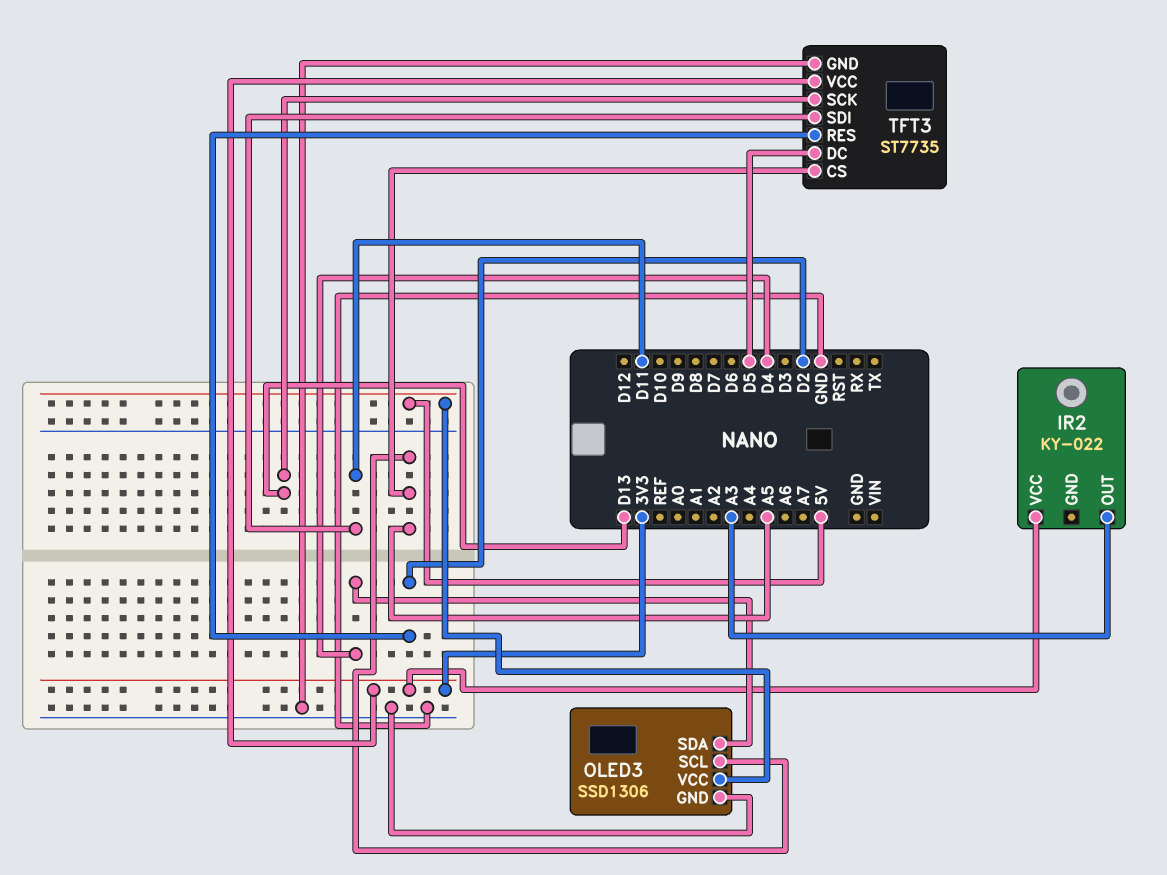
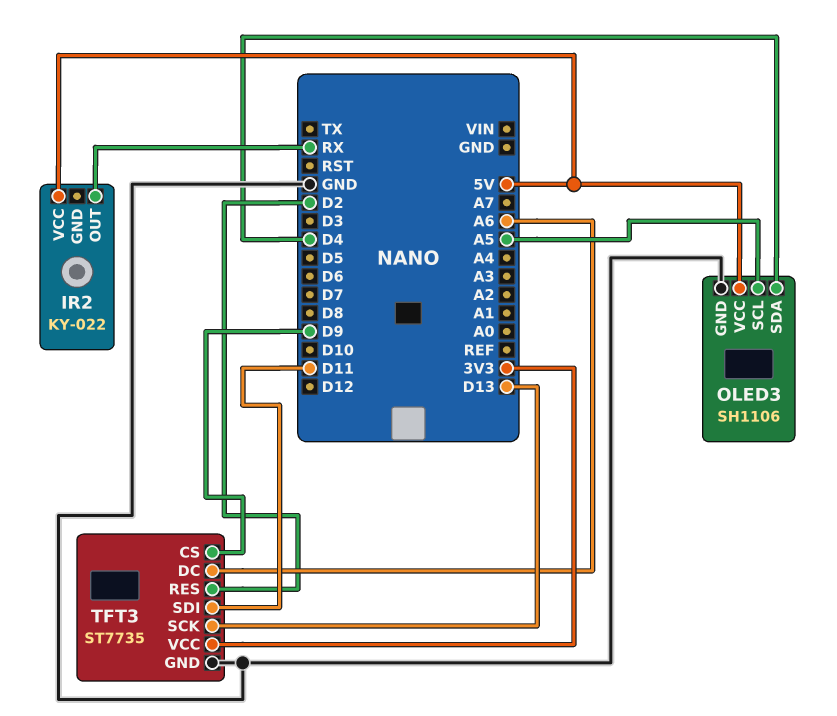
IR2 pin OUT: A3 -> RX
IR2 pin VCC: 3V3 -> 5V
OLED3: SSD1306 -> SH1106
TFT3 pin CS: A5 -> D9
TFT3 pin DC: D5 -> A6

